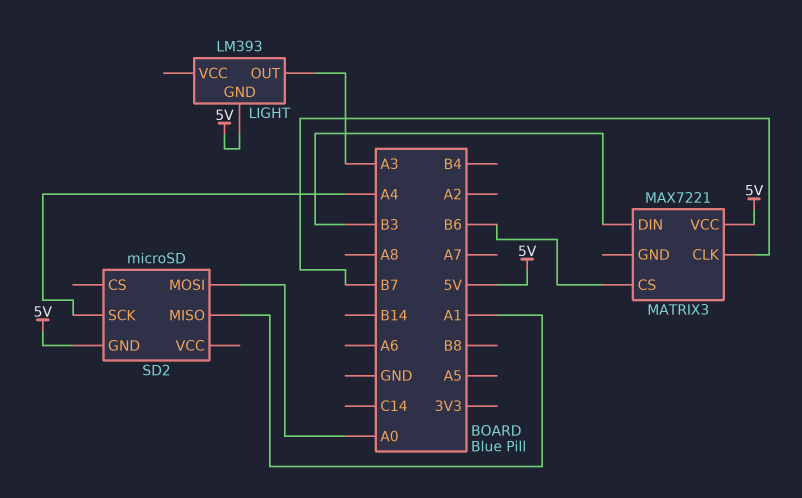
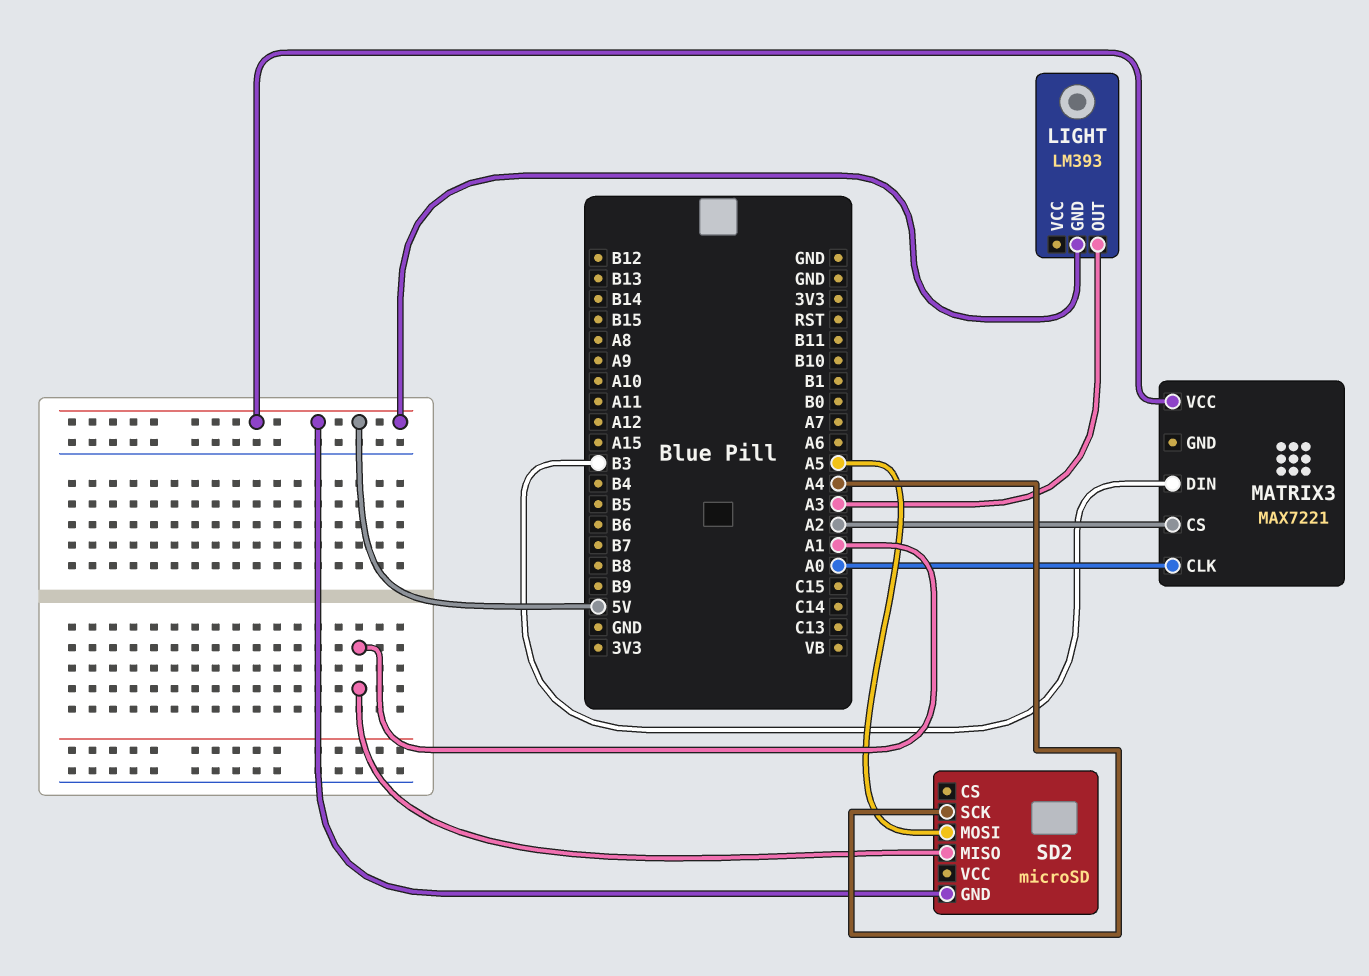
MATRIX3 pin CLK: B7 -> A0
MATRIX3 pin CS: B6 -> A2
SD2 pin MOSI: A0 -> A5

